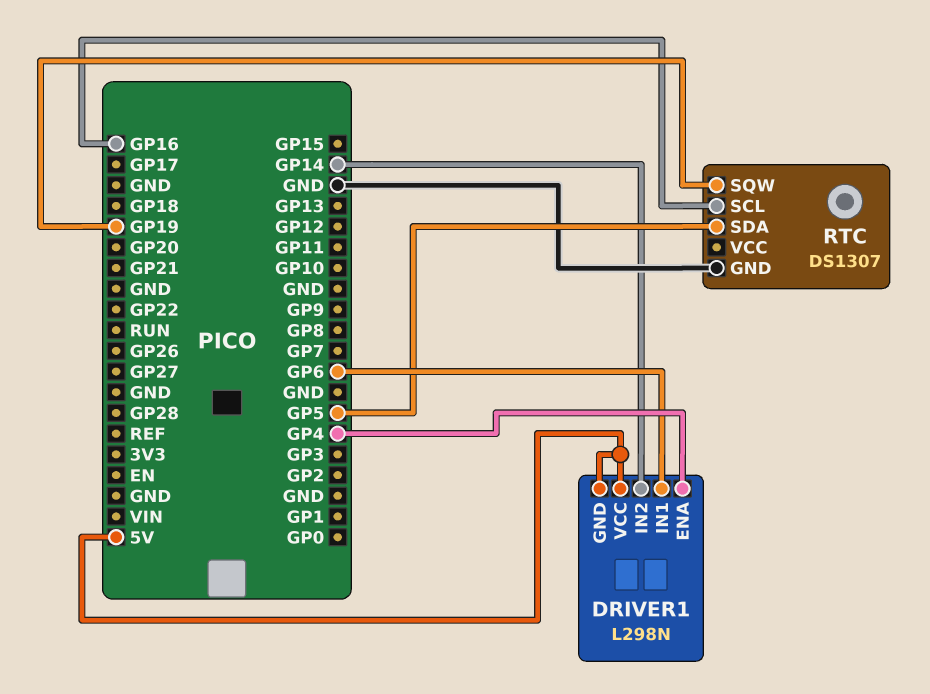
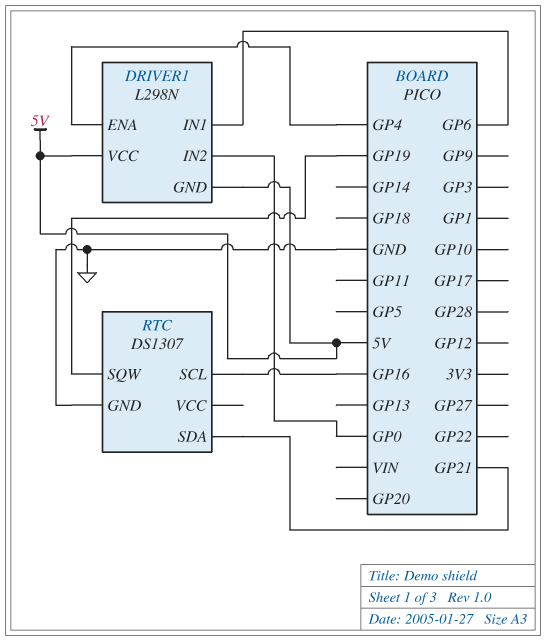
DRIVER1 pin IN2: GP14 -> GP0
RTC pin SDA: GP5 -> GP21

